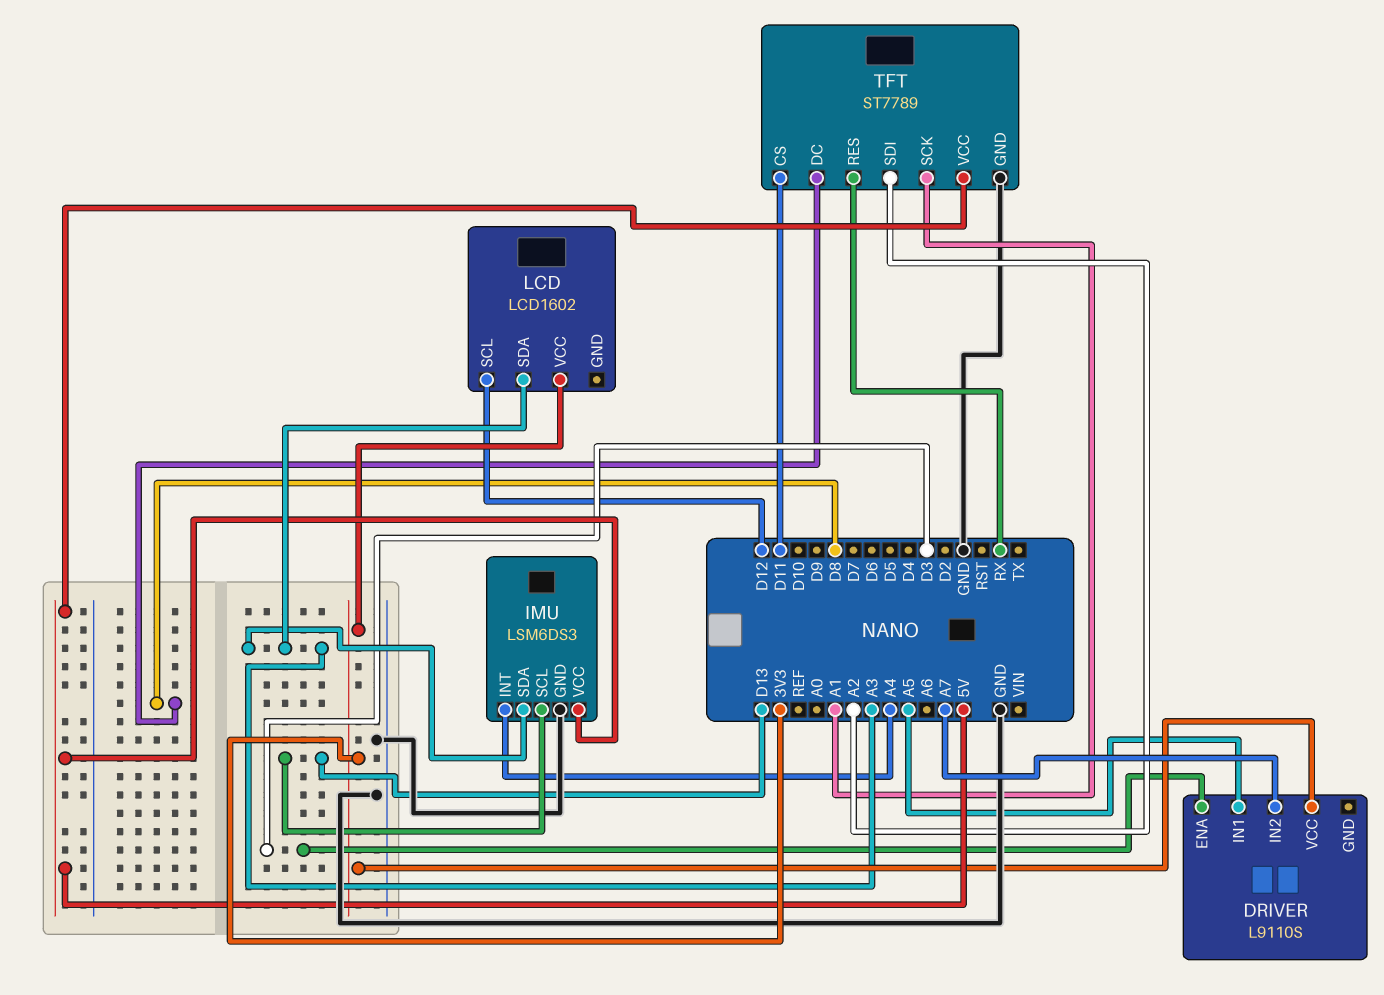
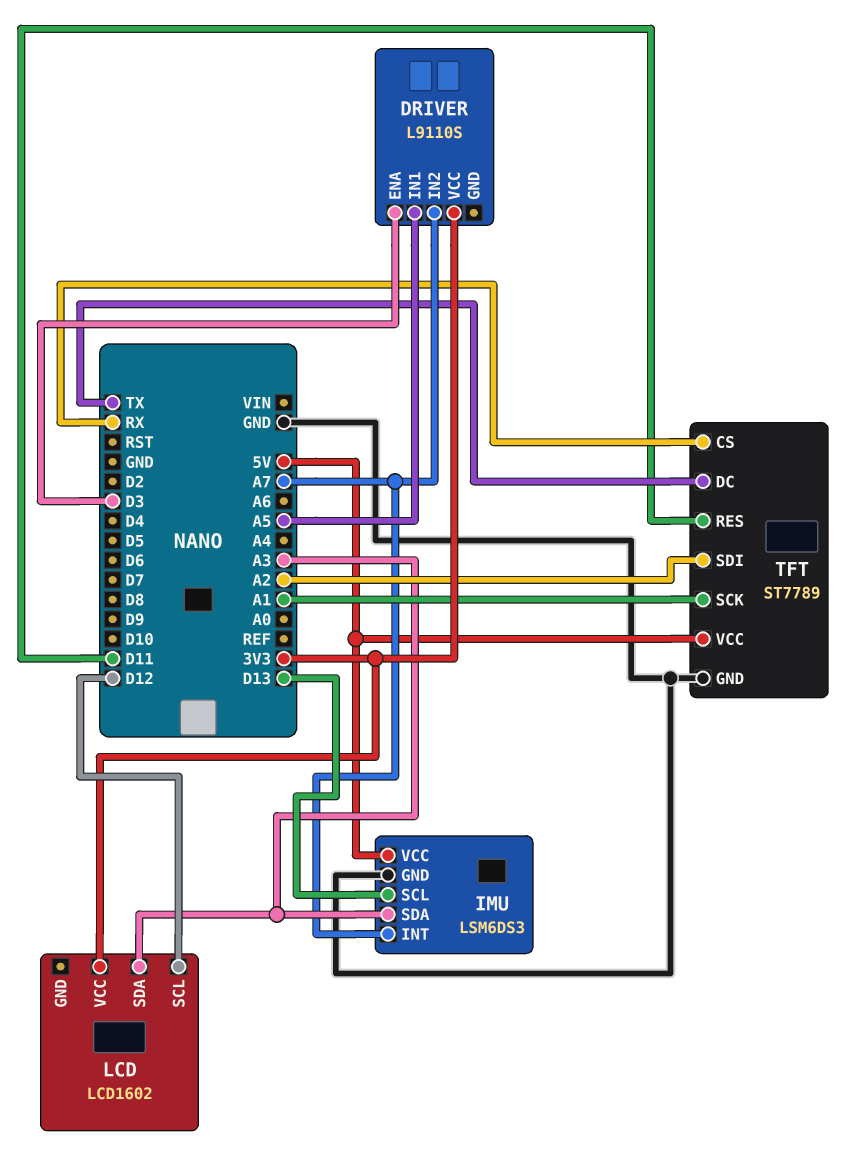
IMU pin INT: A4 -> A7
TFT pin CS: D11 -> RX
TFT pin DC: D8 -> TX
TFT pin RES: RX -> D11

